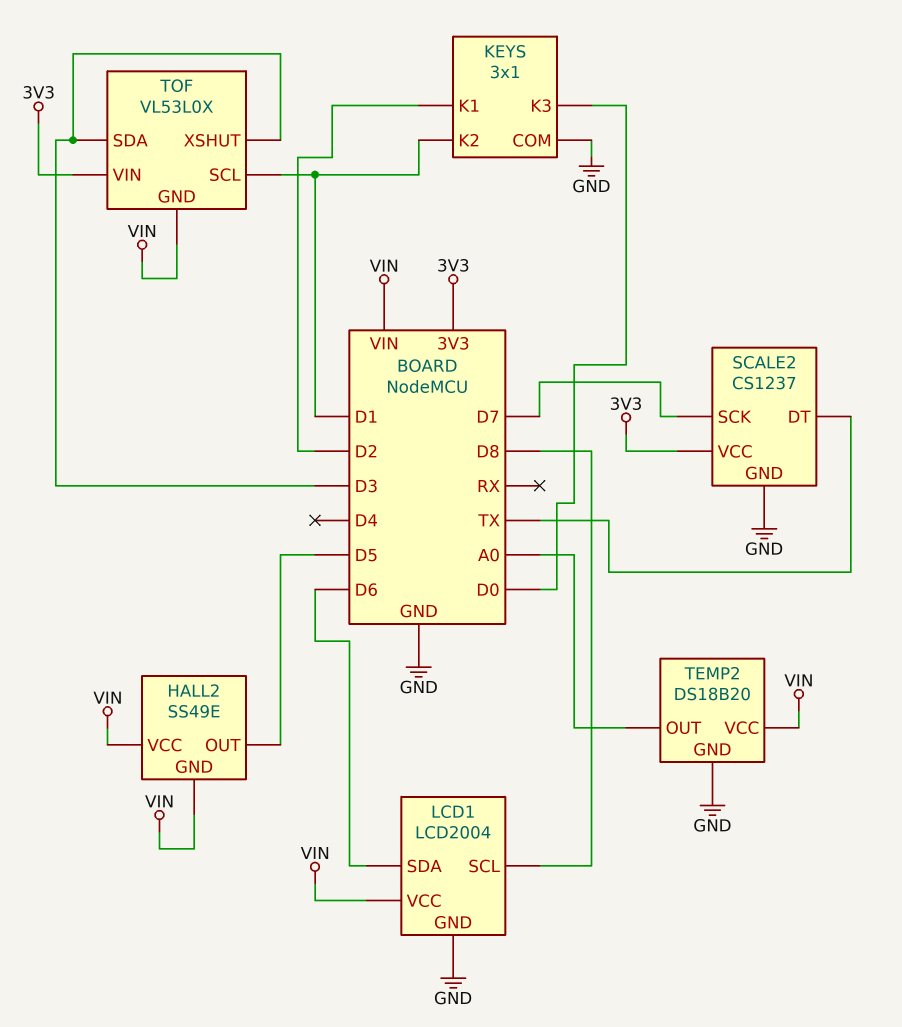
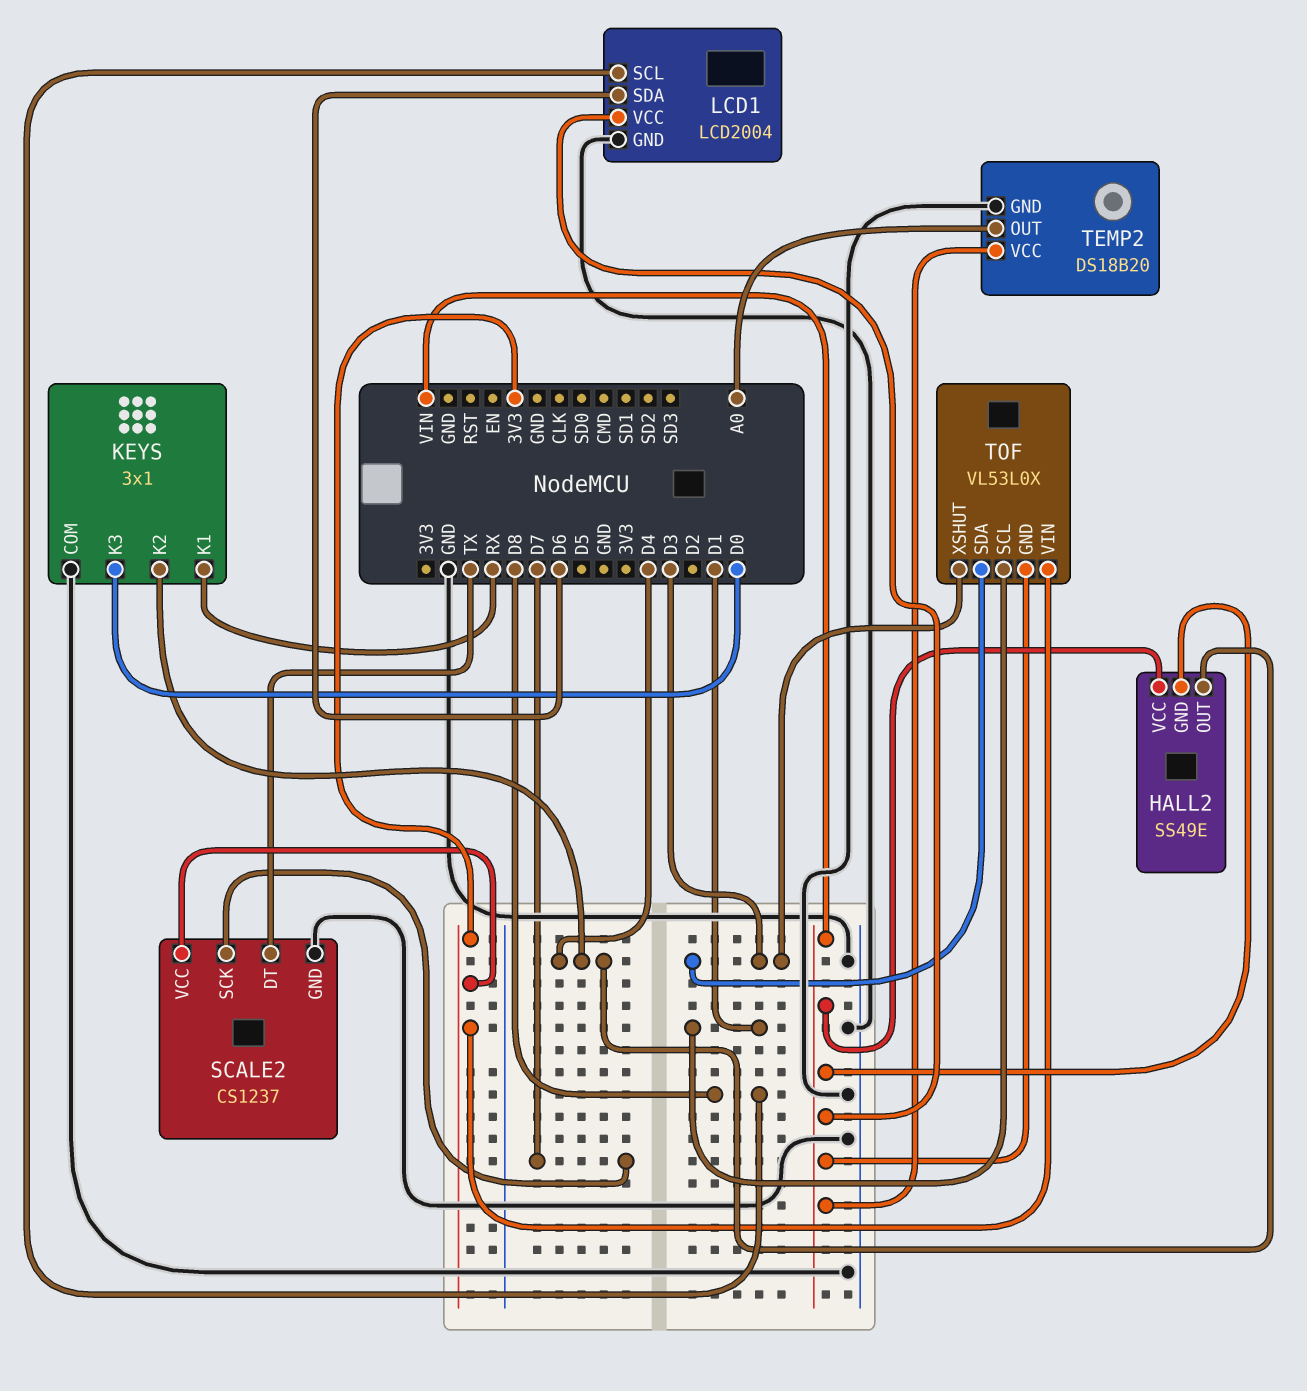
HALL2 pin OUT: D5 -> D4
KEYS pin K1: D2 -> RX
KEYS pin K2: D1 -> D4

